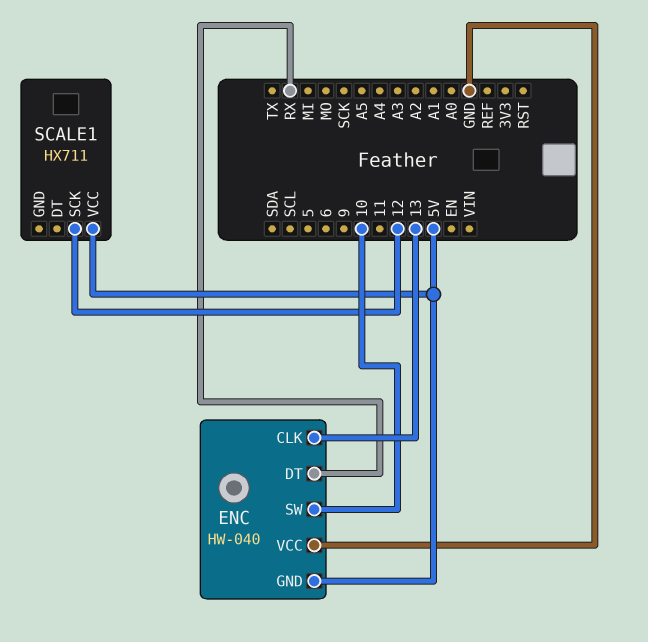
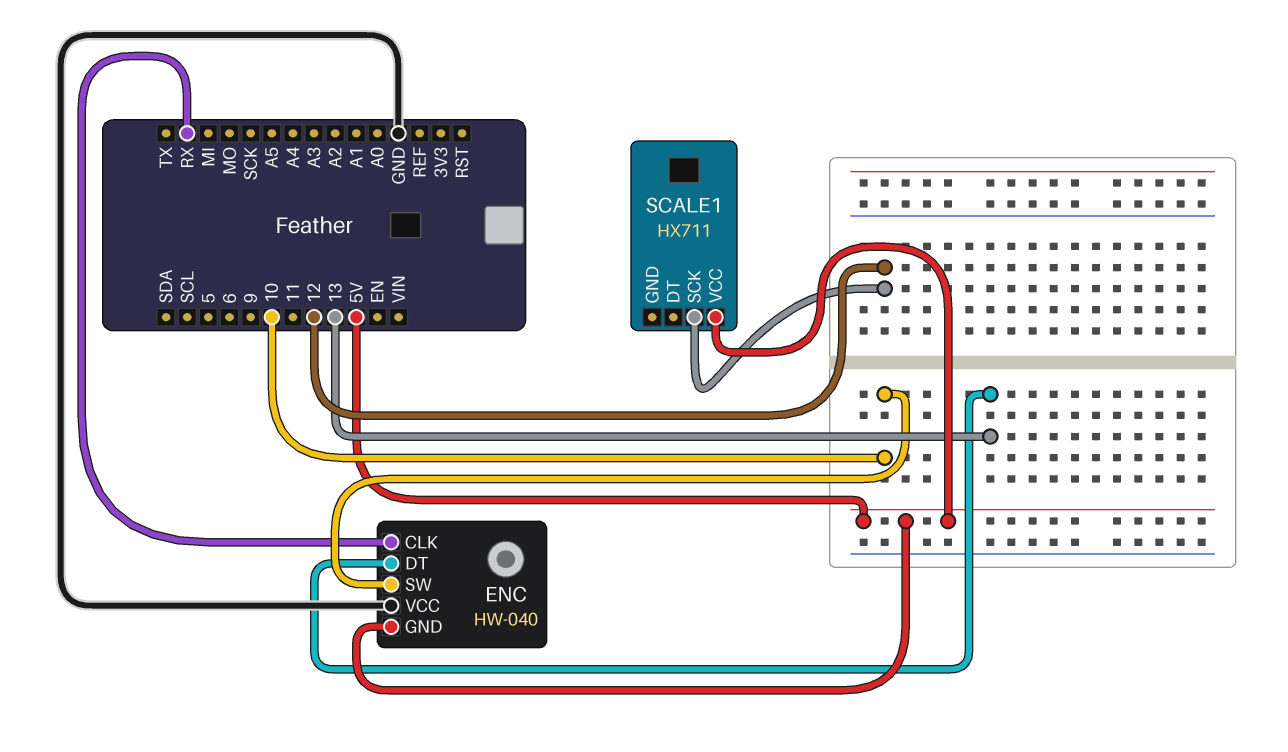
ENC pin CLK: 13 -> RX
ENC pin DT: RX -> 13

